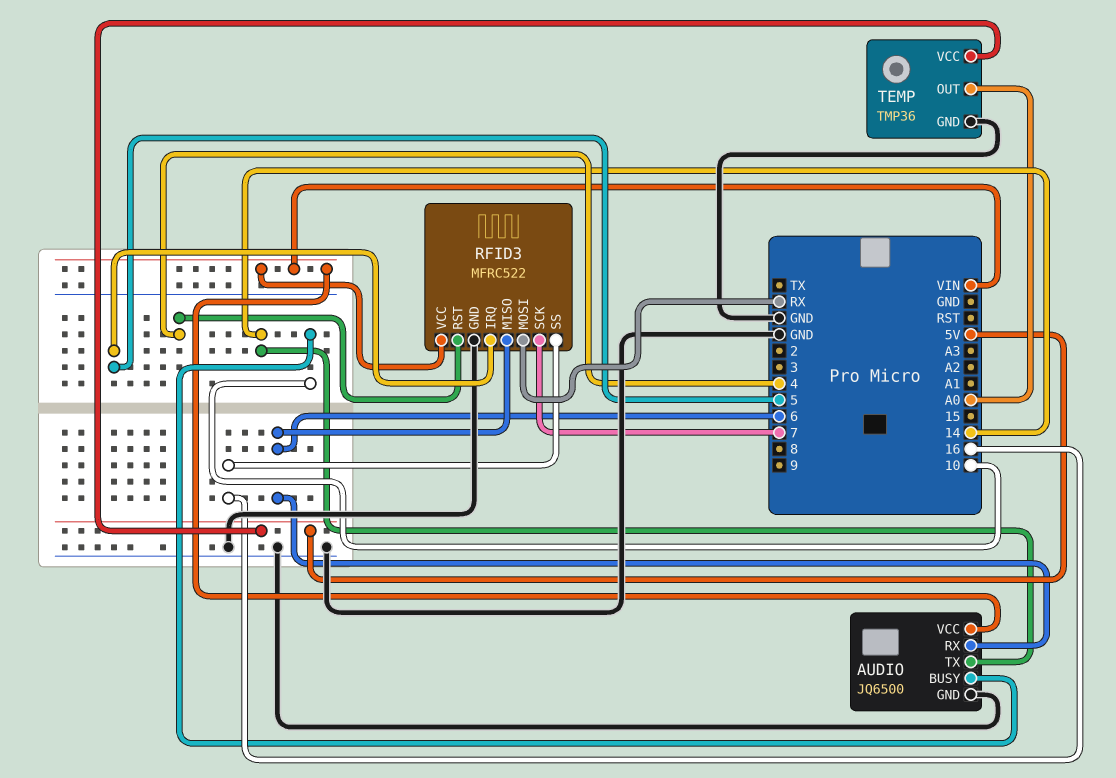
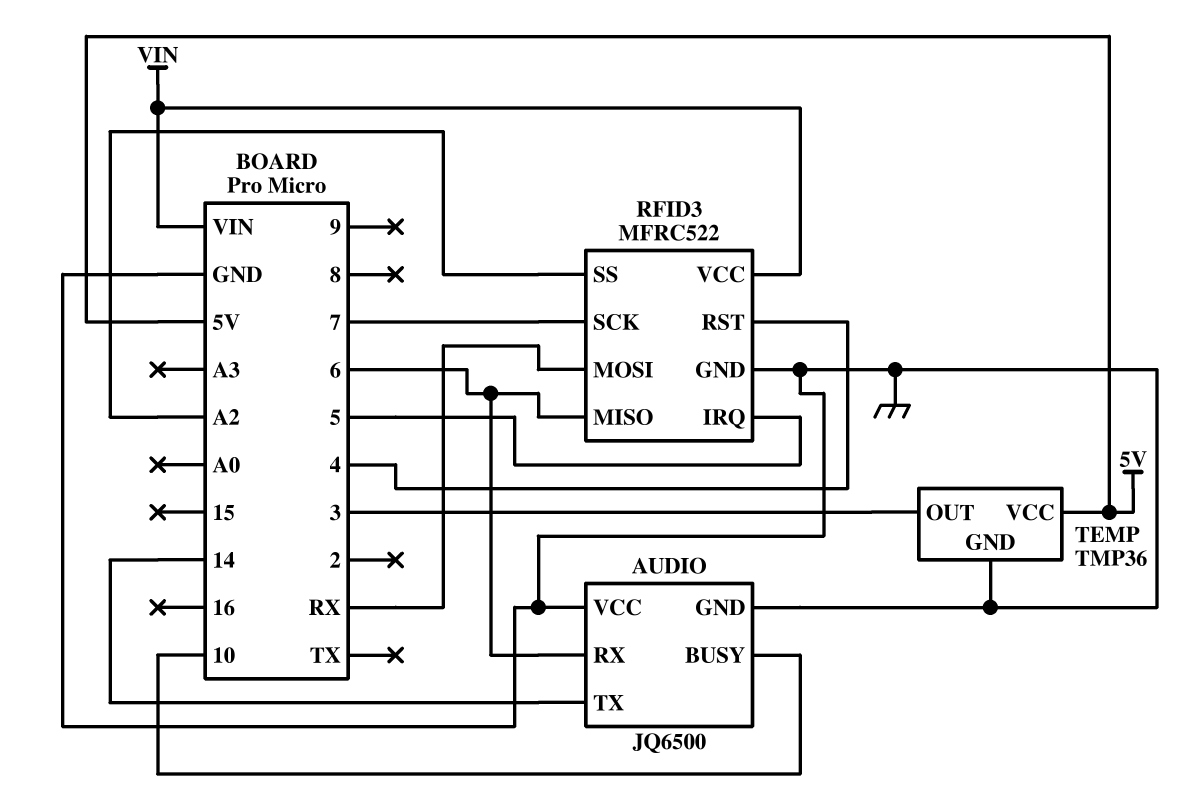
AUDIO pin VCC: VIN -> GND
RFID3 pin SS: 16 -> A2
TEMP pin OUT: A0 -> 3

